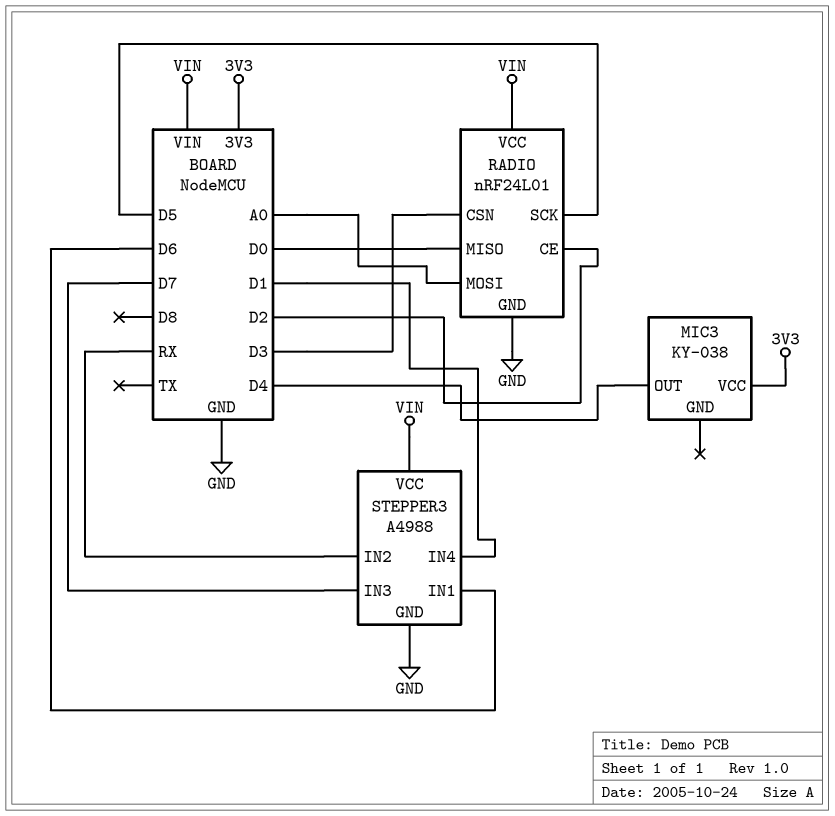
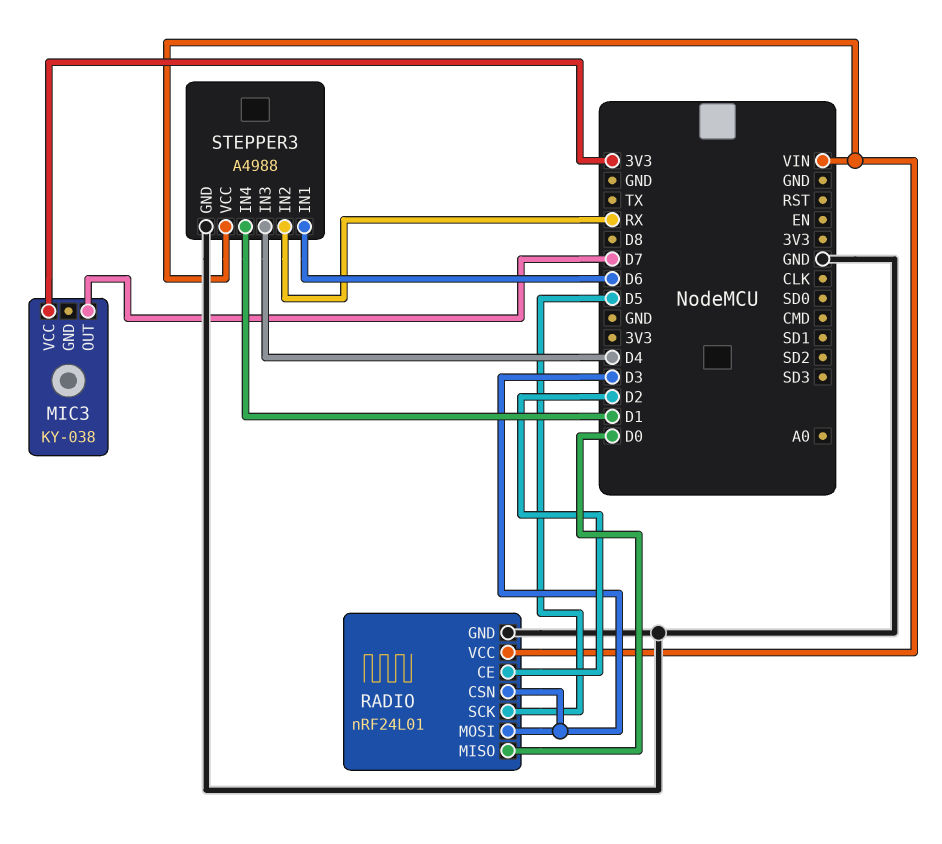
MIC3 pin OUT: D4 -> D7
RADIO pin MOSI: A0 -> D3
STEPPER3 pin IN3: D7 -> D4

